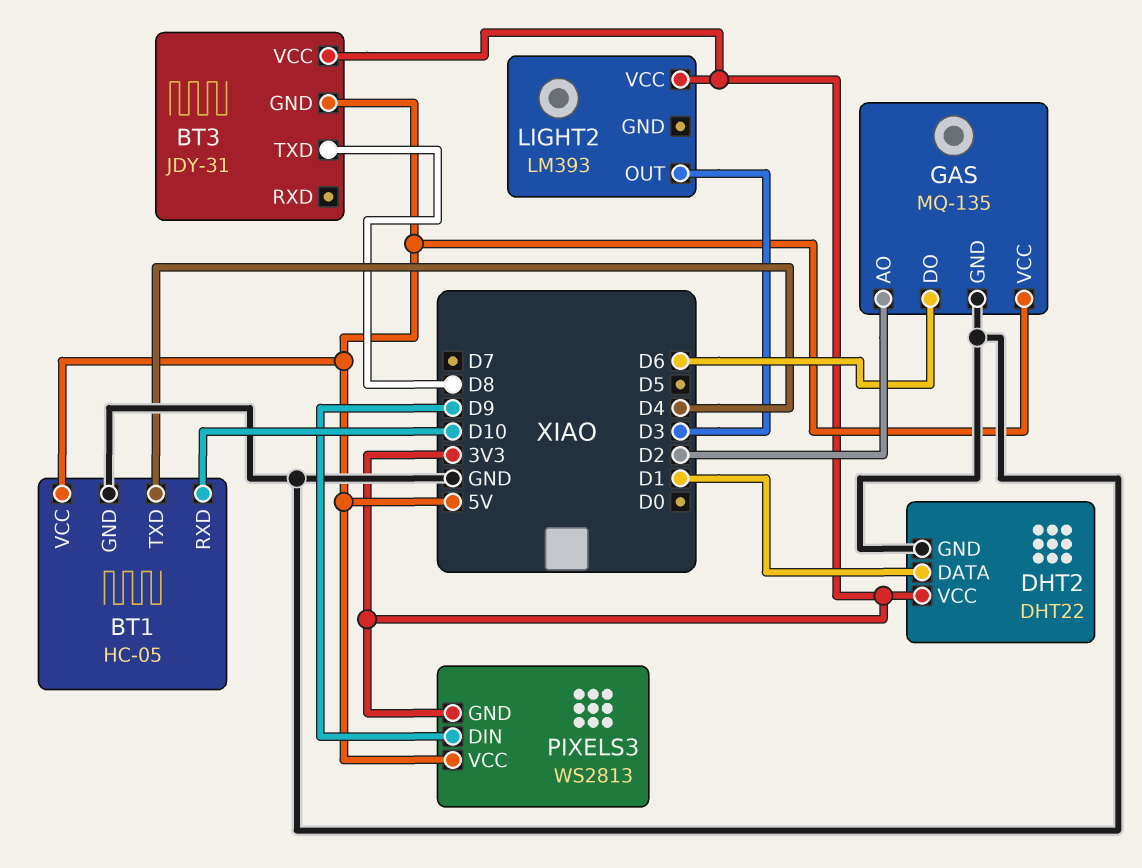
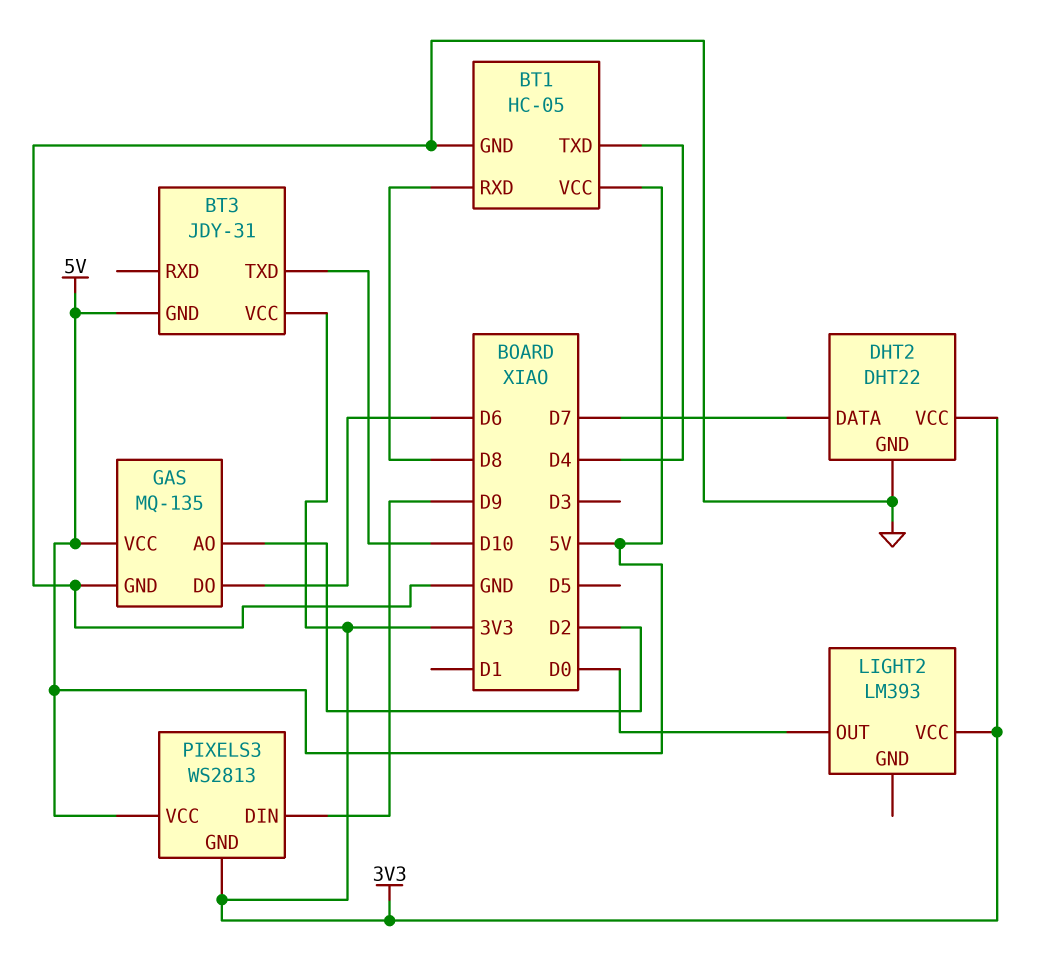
BT1 pin RXD: D10 -> D8
BT3 pin TXD: D8 -> D10
DHT2 pin DATA: D1 -> D7
LIGHT2 pin OUT: D3 -> D0

